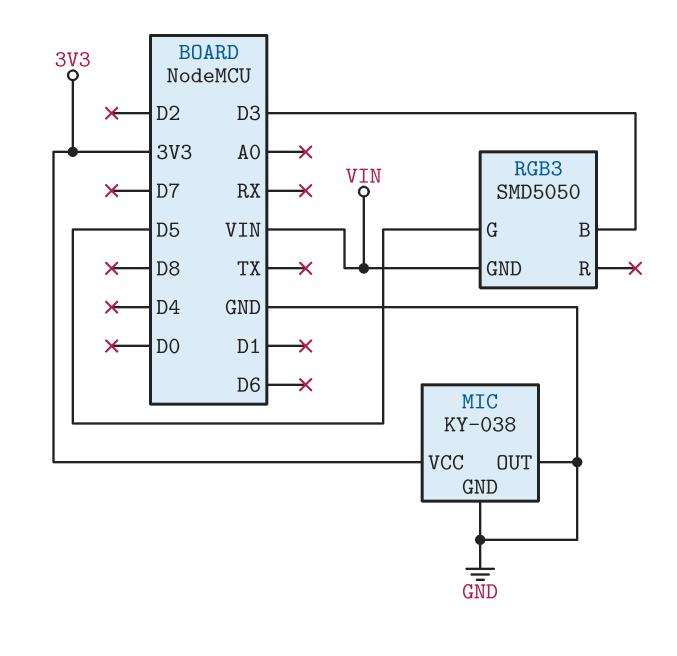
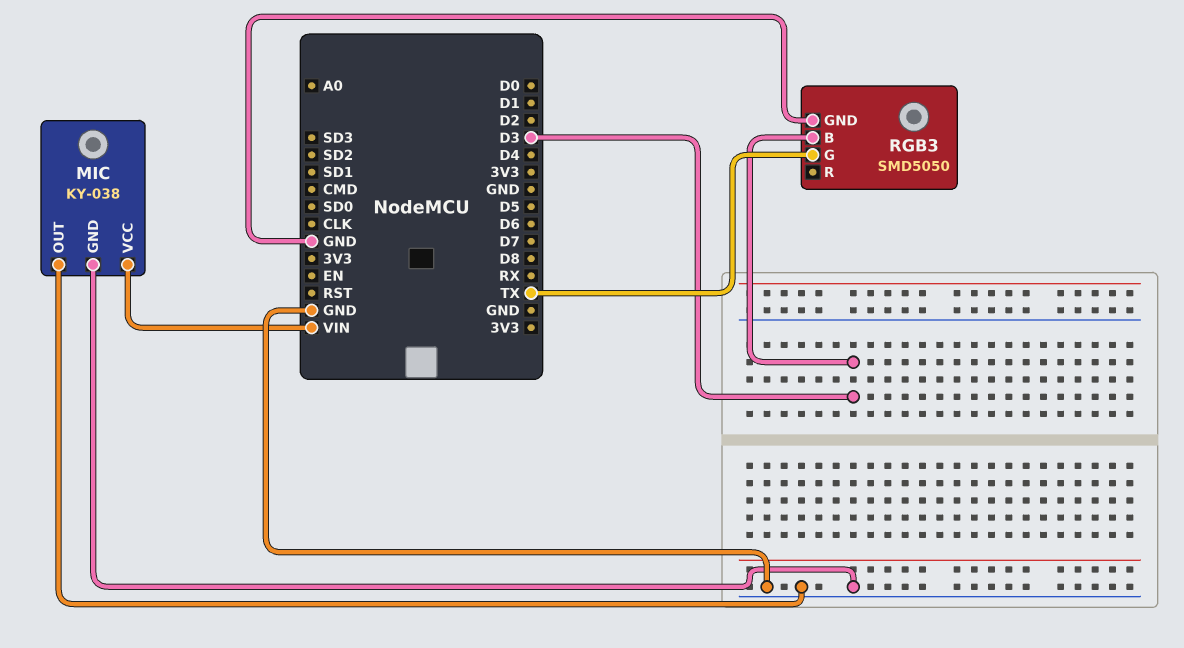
MIC pin VCC: 3V3 -> VIN
RGB3 pin G: D5 -> TX
RGB3 pin GND: VIN -> GND

